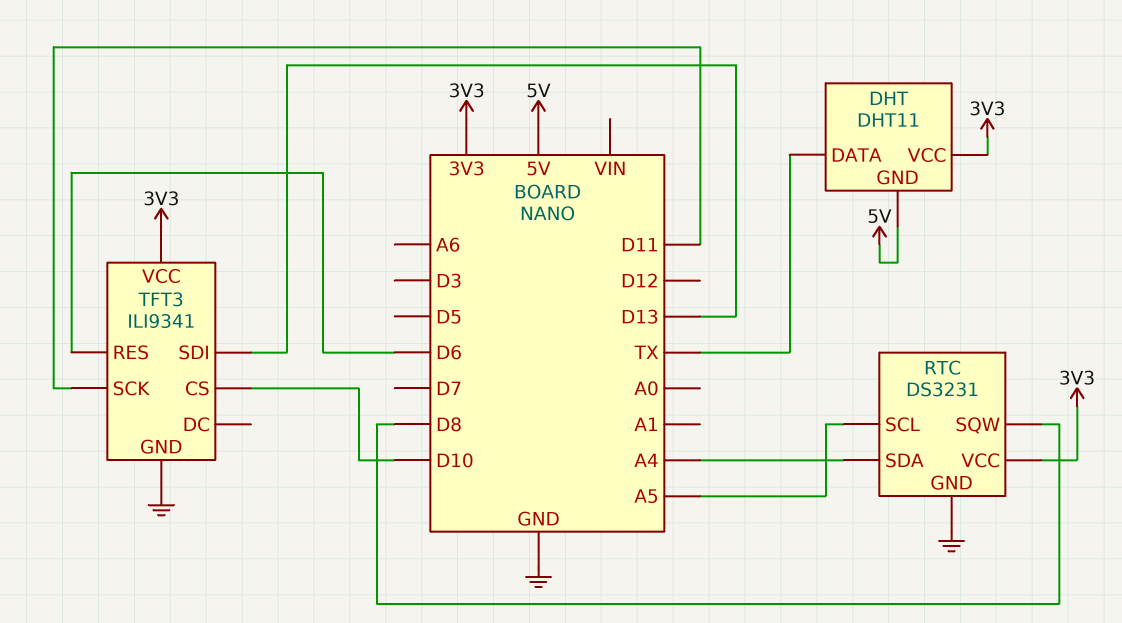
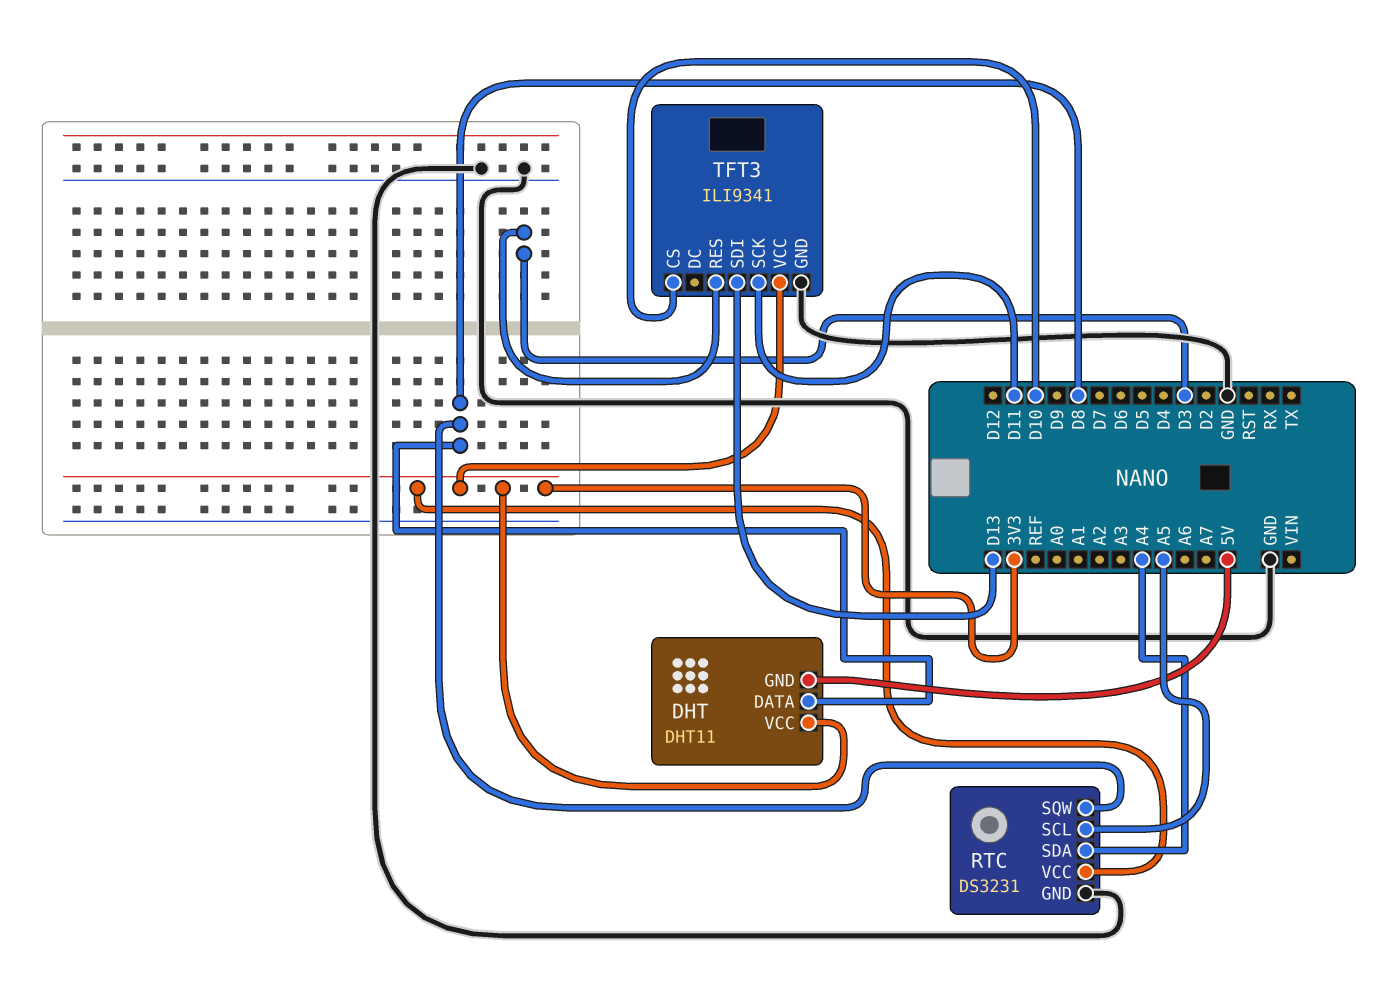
DHT pin DATA: TX -> D8
TFT3 pin RES: D6 -> D3

